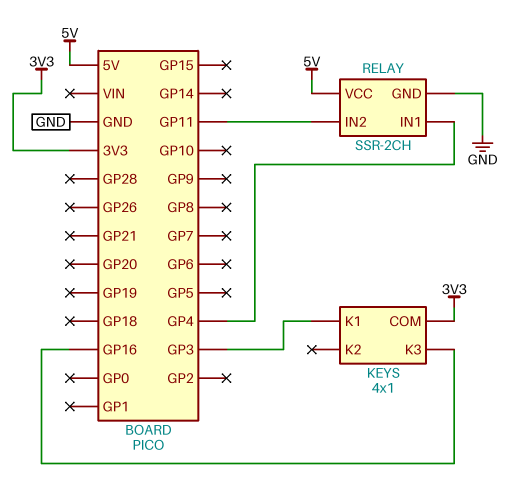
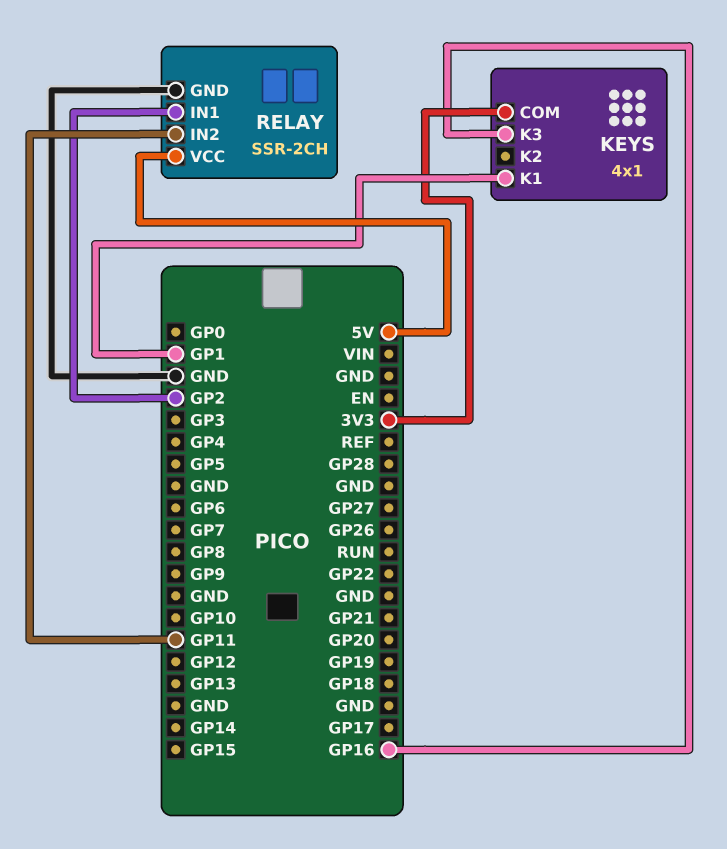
KEYS pin K1: GP3 -> GP1
RELAY pin IN1: GP4 -> GP2

